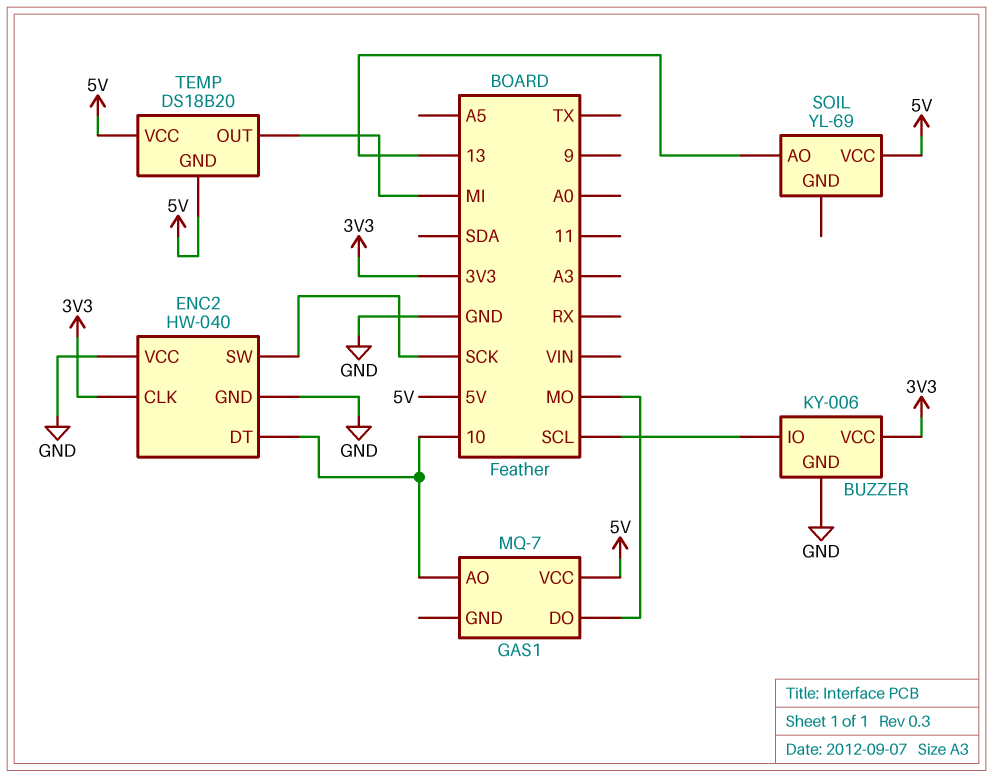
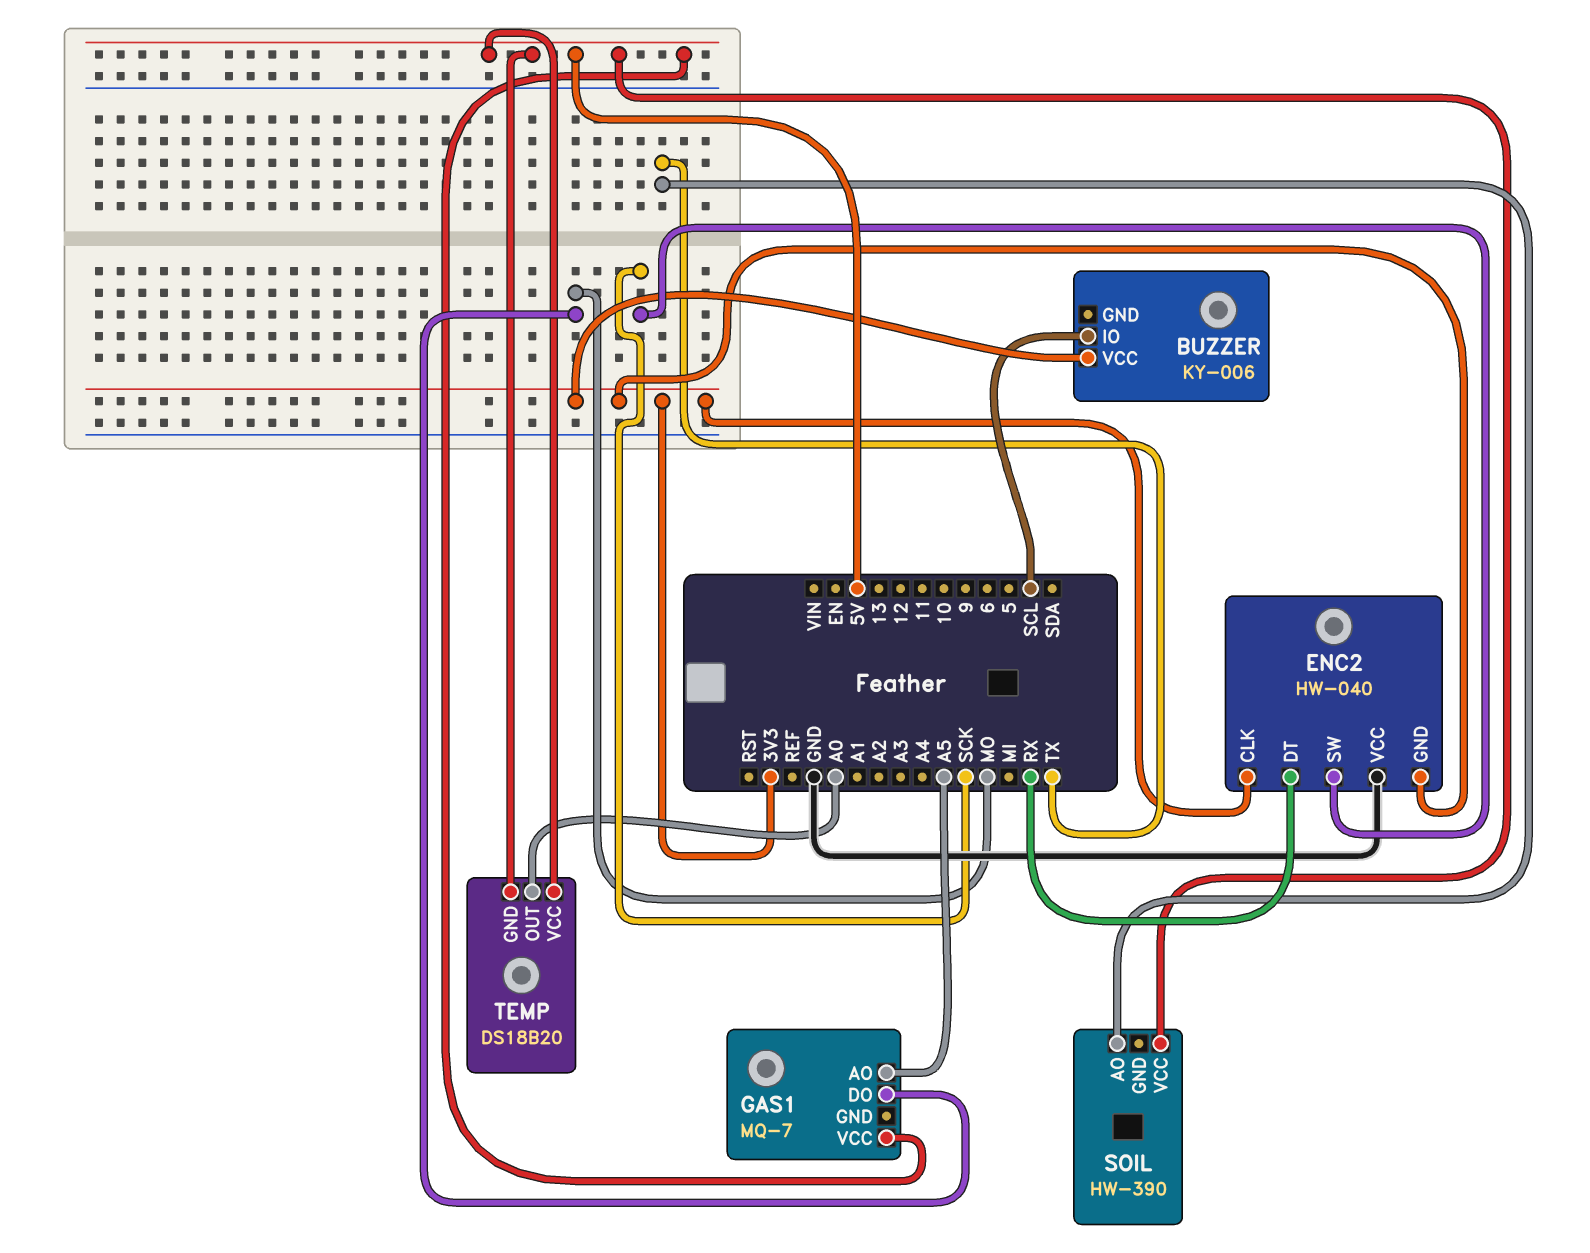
BUZZER pin GND: GND -> none
ENC2 pin DT: 10 -> RX
ENC2 pin GND: GND -> 3V3
GAS1 pin AO: 10 -> A5
SOIL: YL-69 -> HW-390
SOIL pin AO: 13 -> TX
TEMP pin OUT: MI -> A0

